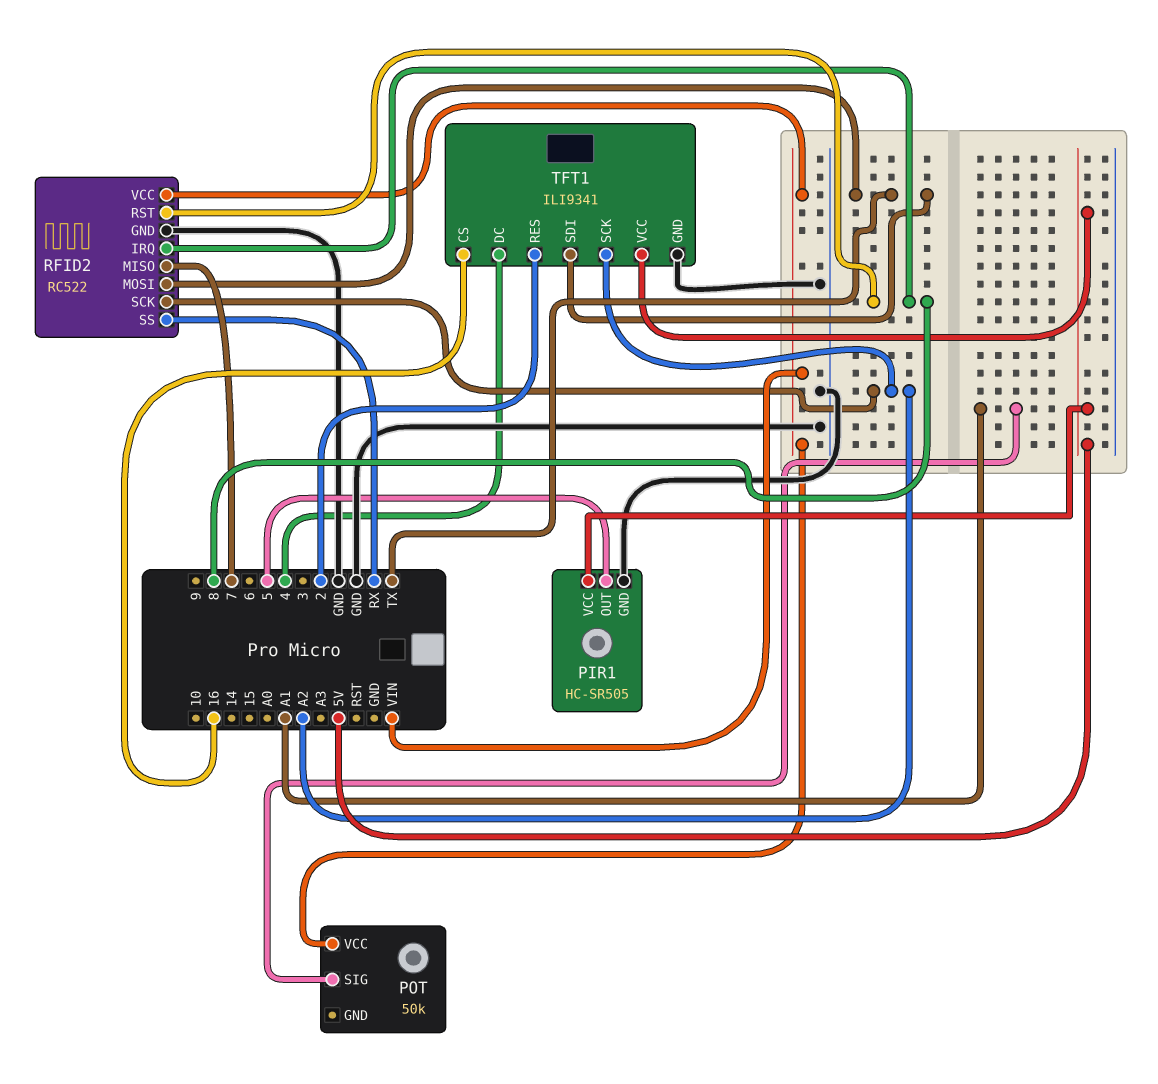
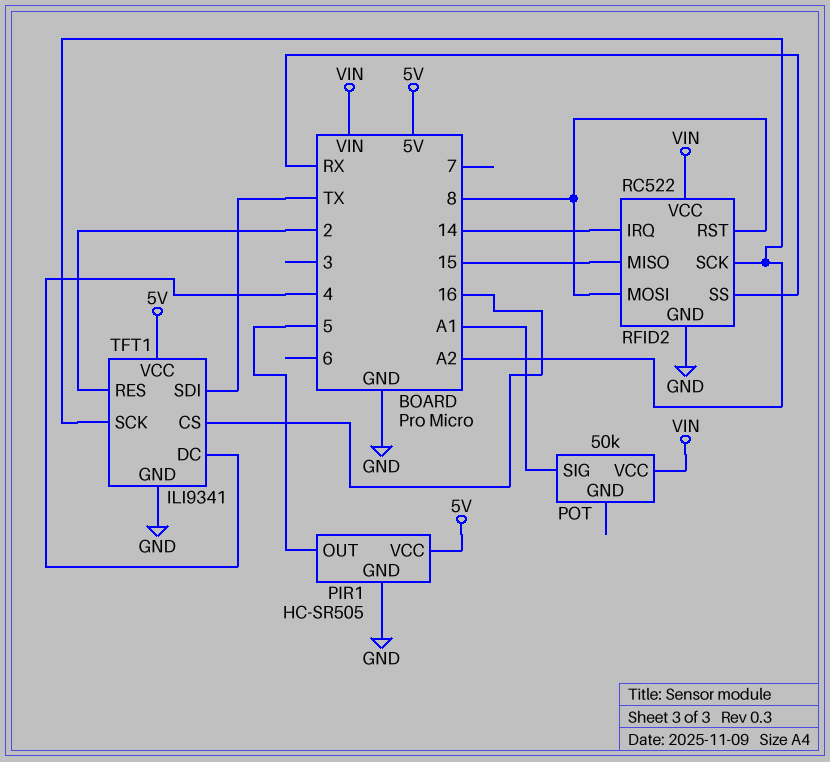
RFID2 pin IRQ: 8 -> 14
RFID2 pin MISO: 7 -> 15
RFID2 pin MOSI: TX -> 8

